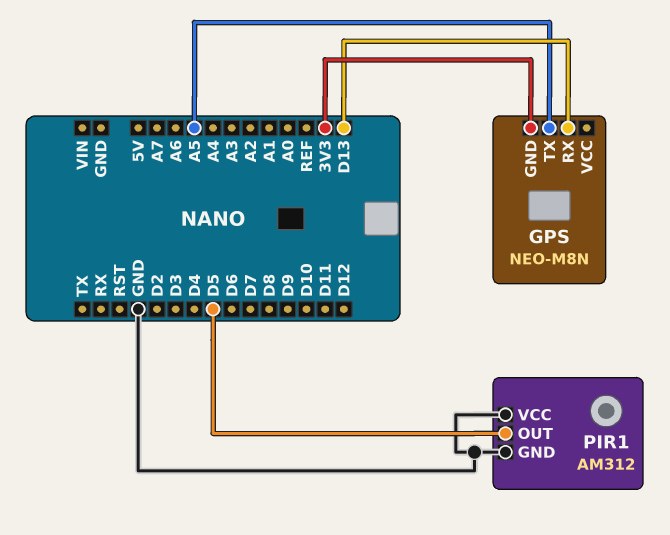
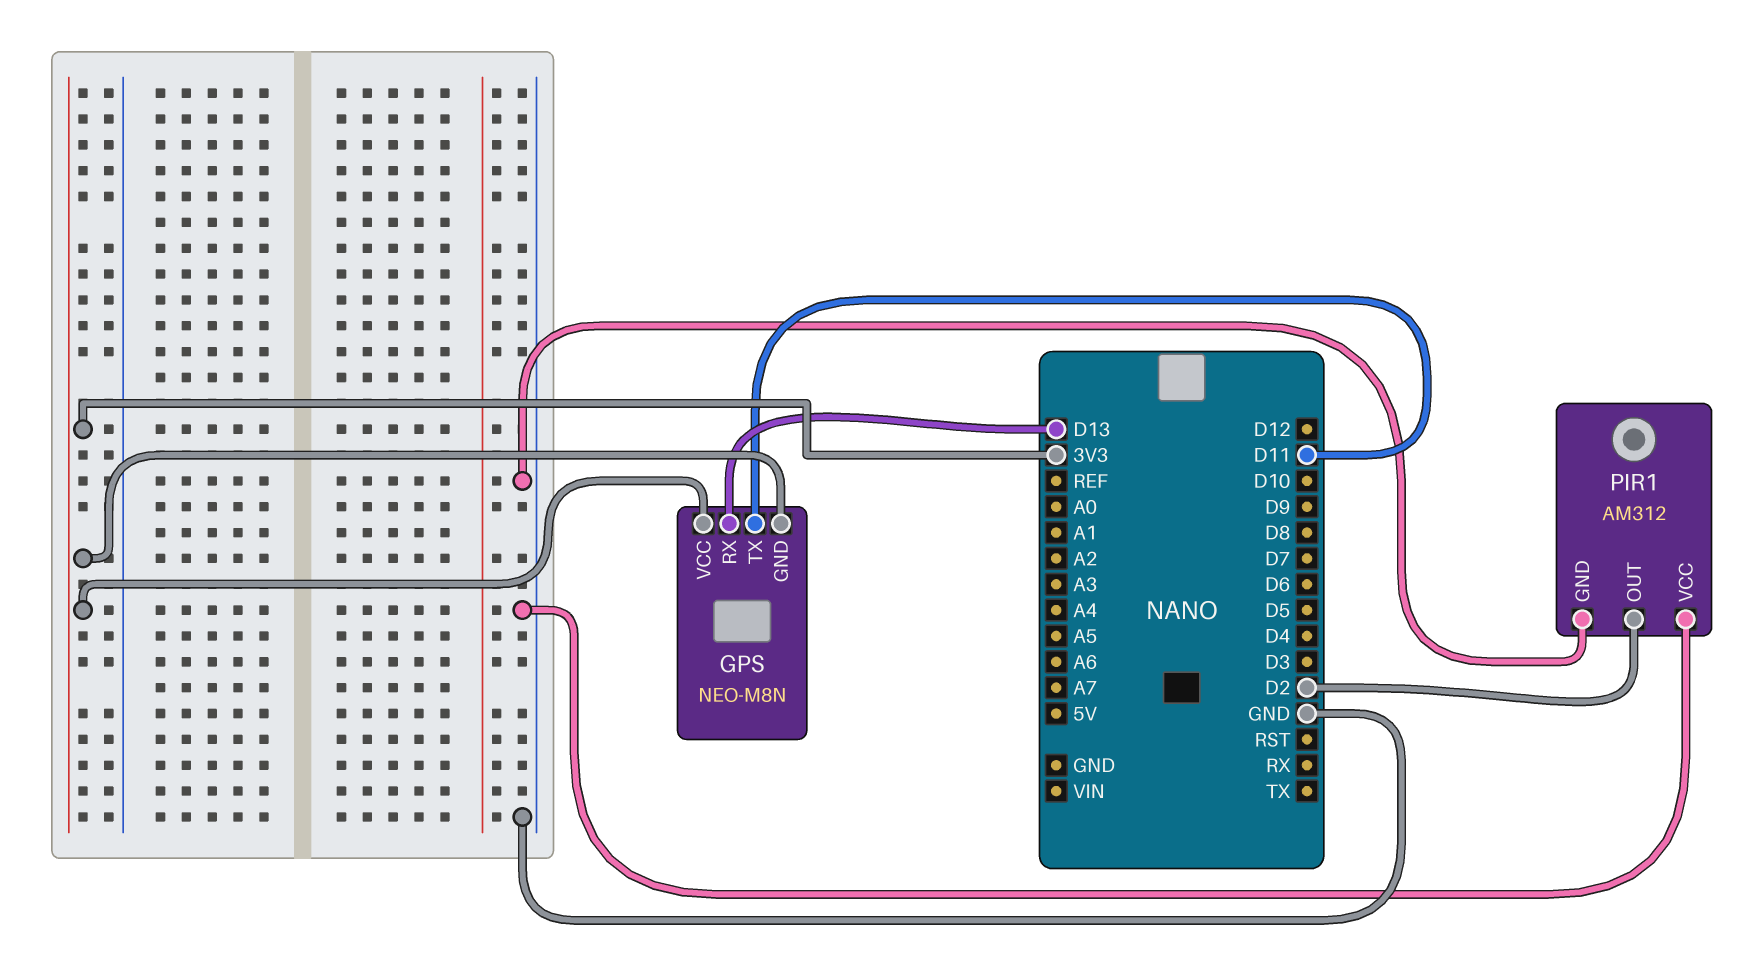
GPS pin TX: A5 -> D11
GPS pin VCC: none -> 3V3
PIR1 pin OUT: D5 -> D2

